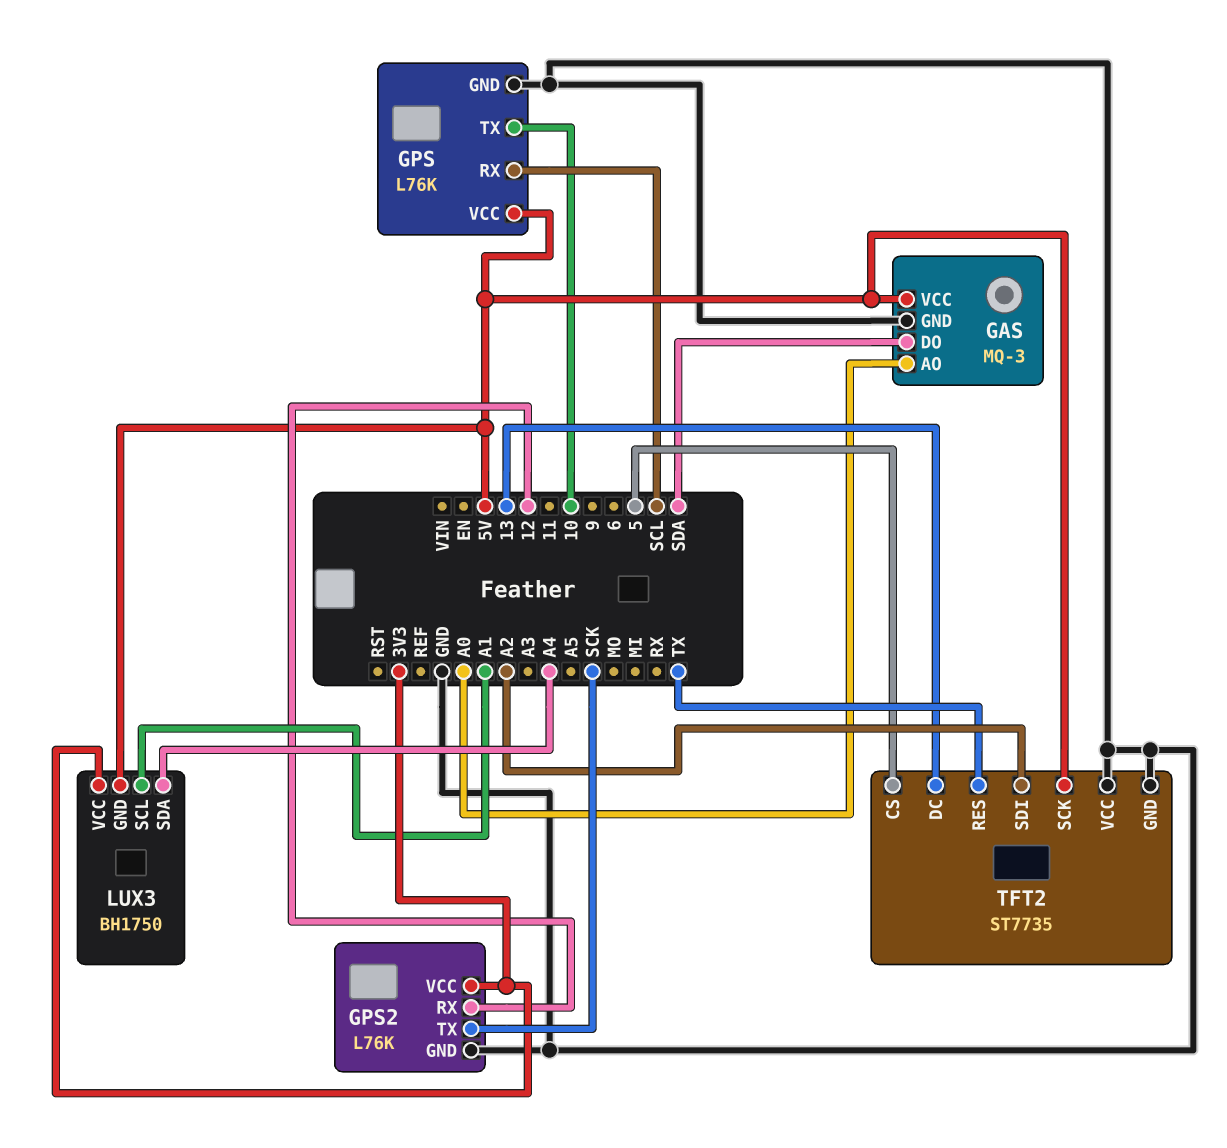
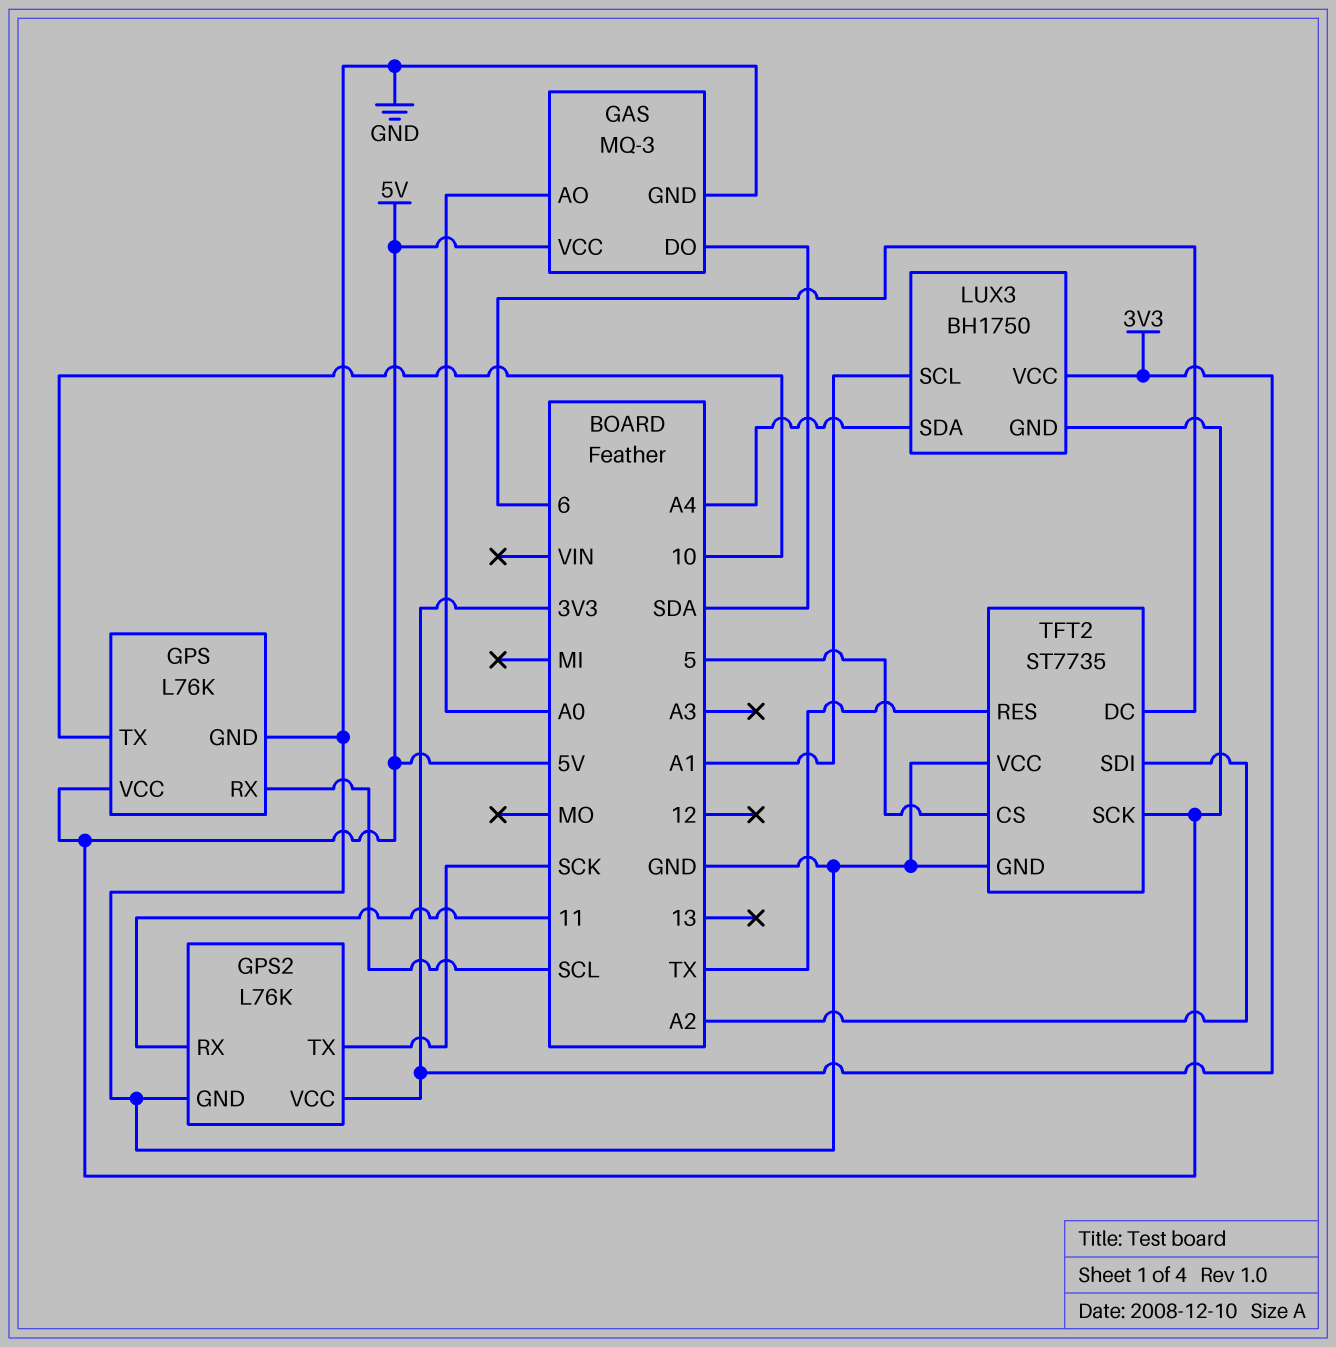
GPS2 pin RX: 12 -> 11
TFT2 pin DC: 13 -> 6

